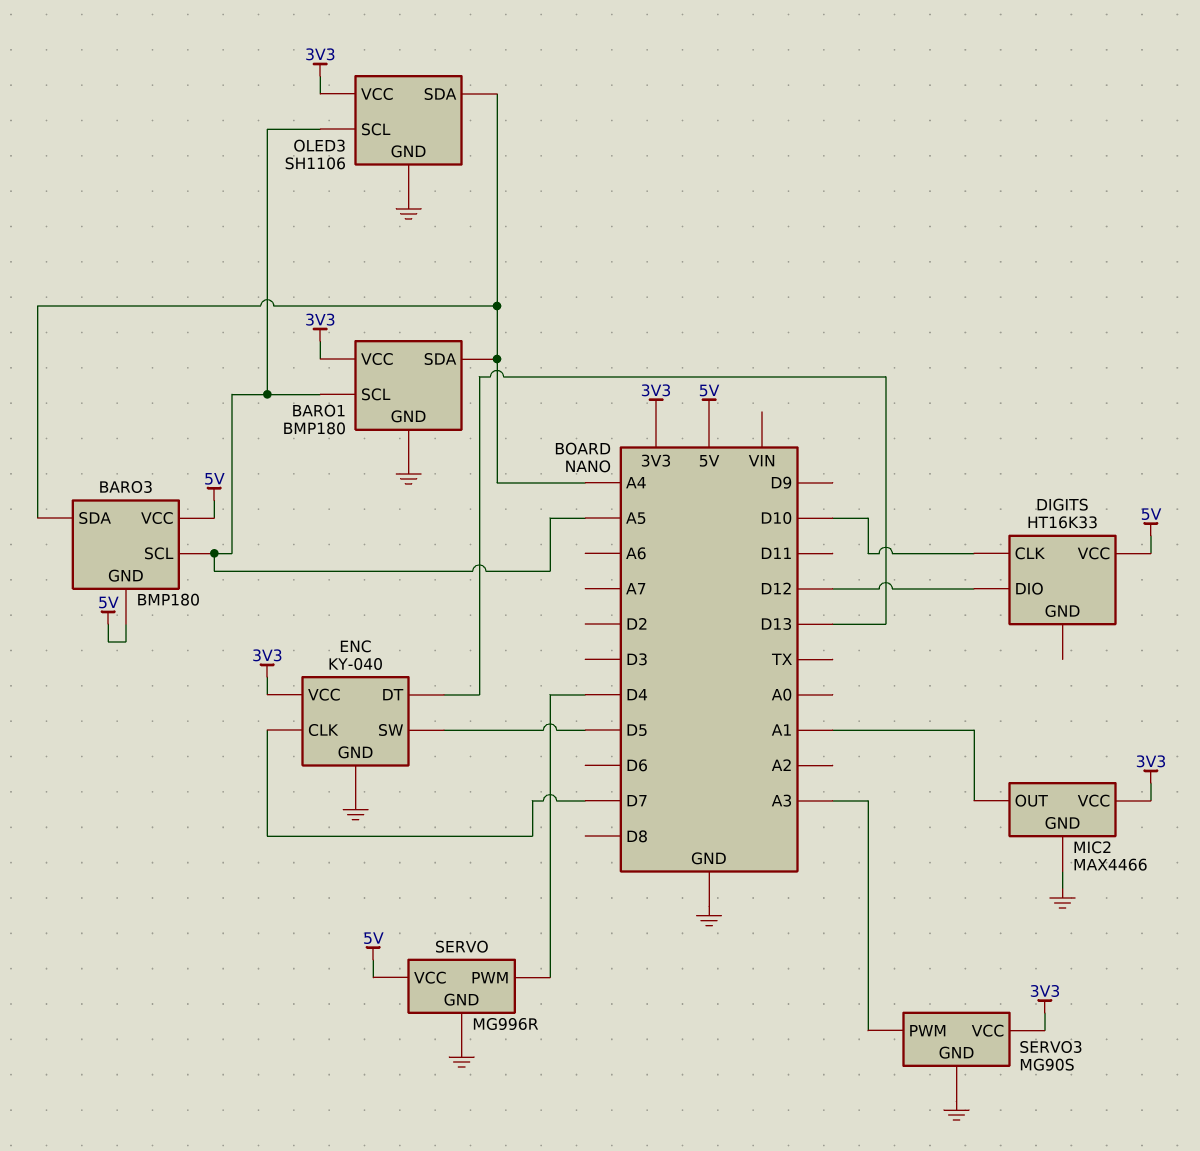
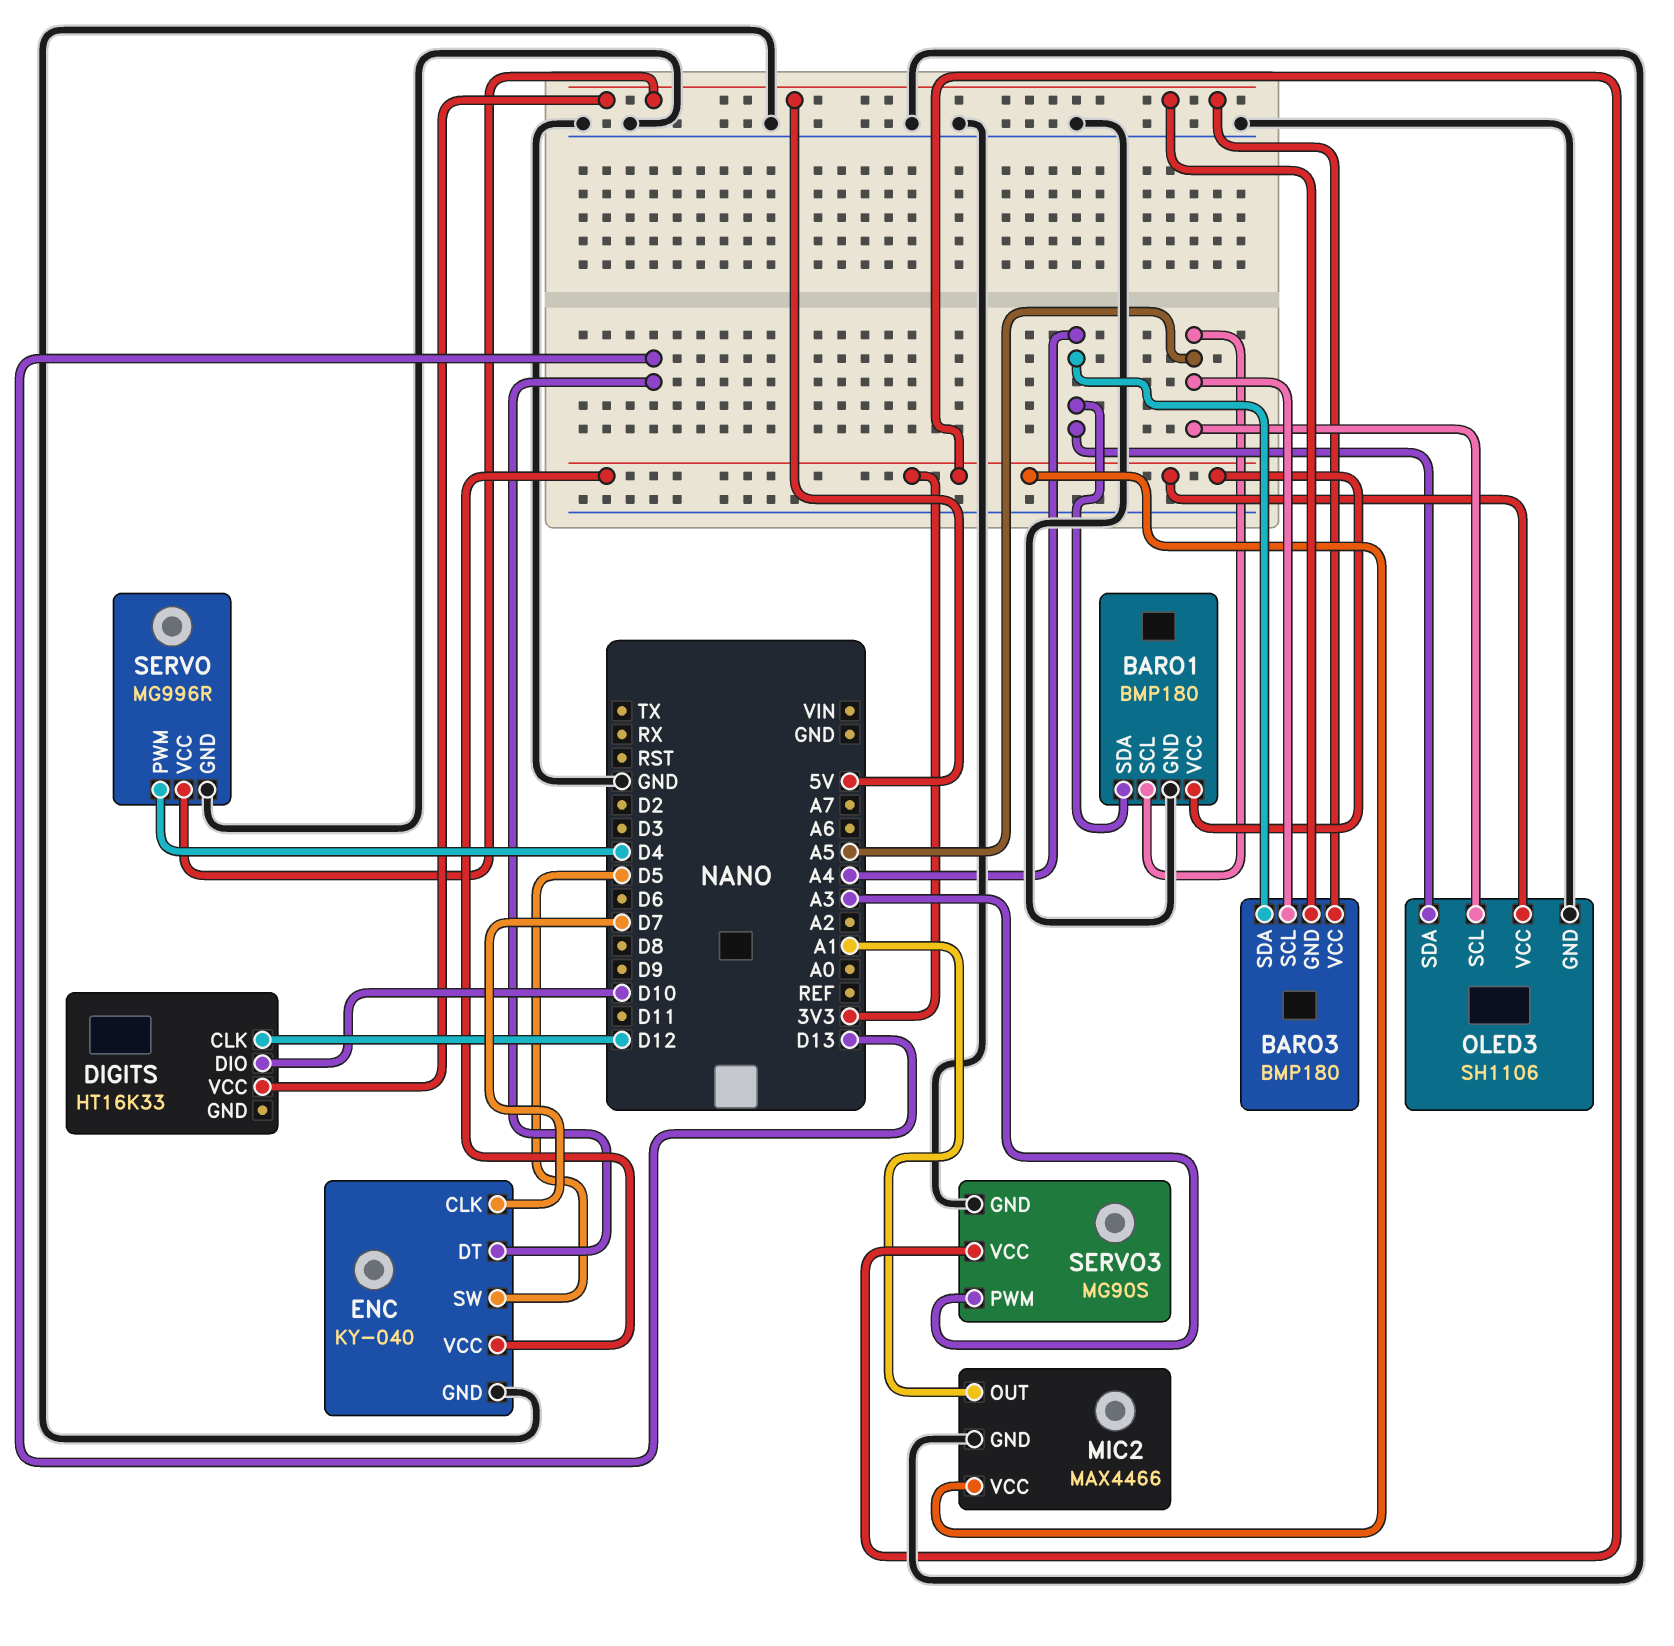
DIGITS pin CLK: D10 -> D12
DIGITS pin DIO: D12 -> D10

